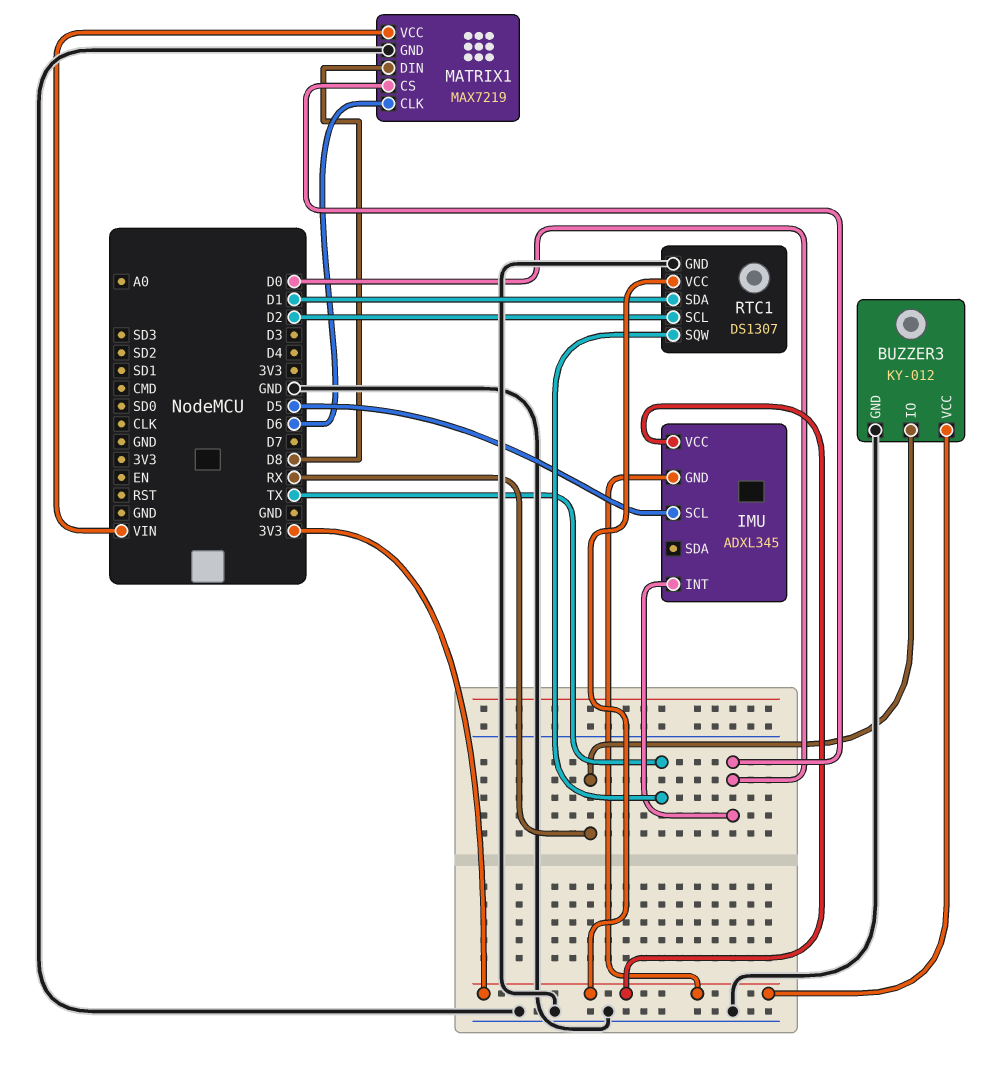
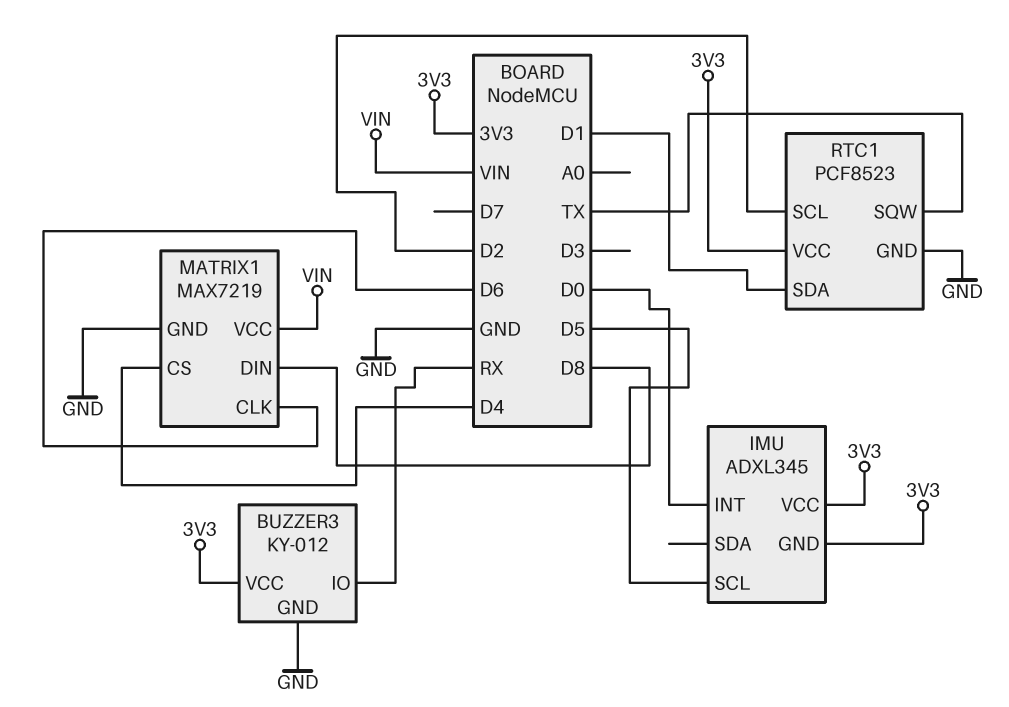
MATRIX1 pin CS: D0 -> D4
RTC1: DS1307 -> PCF8523

